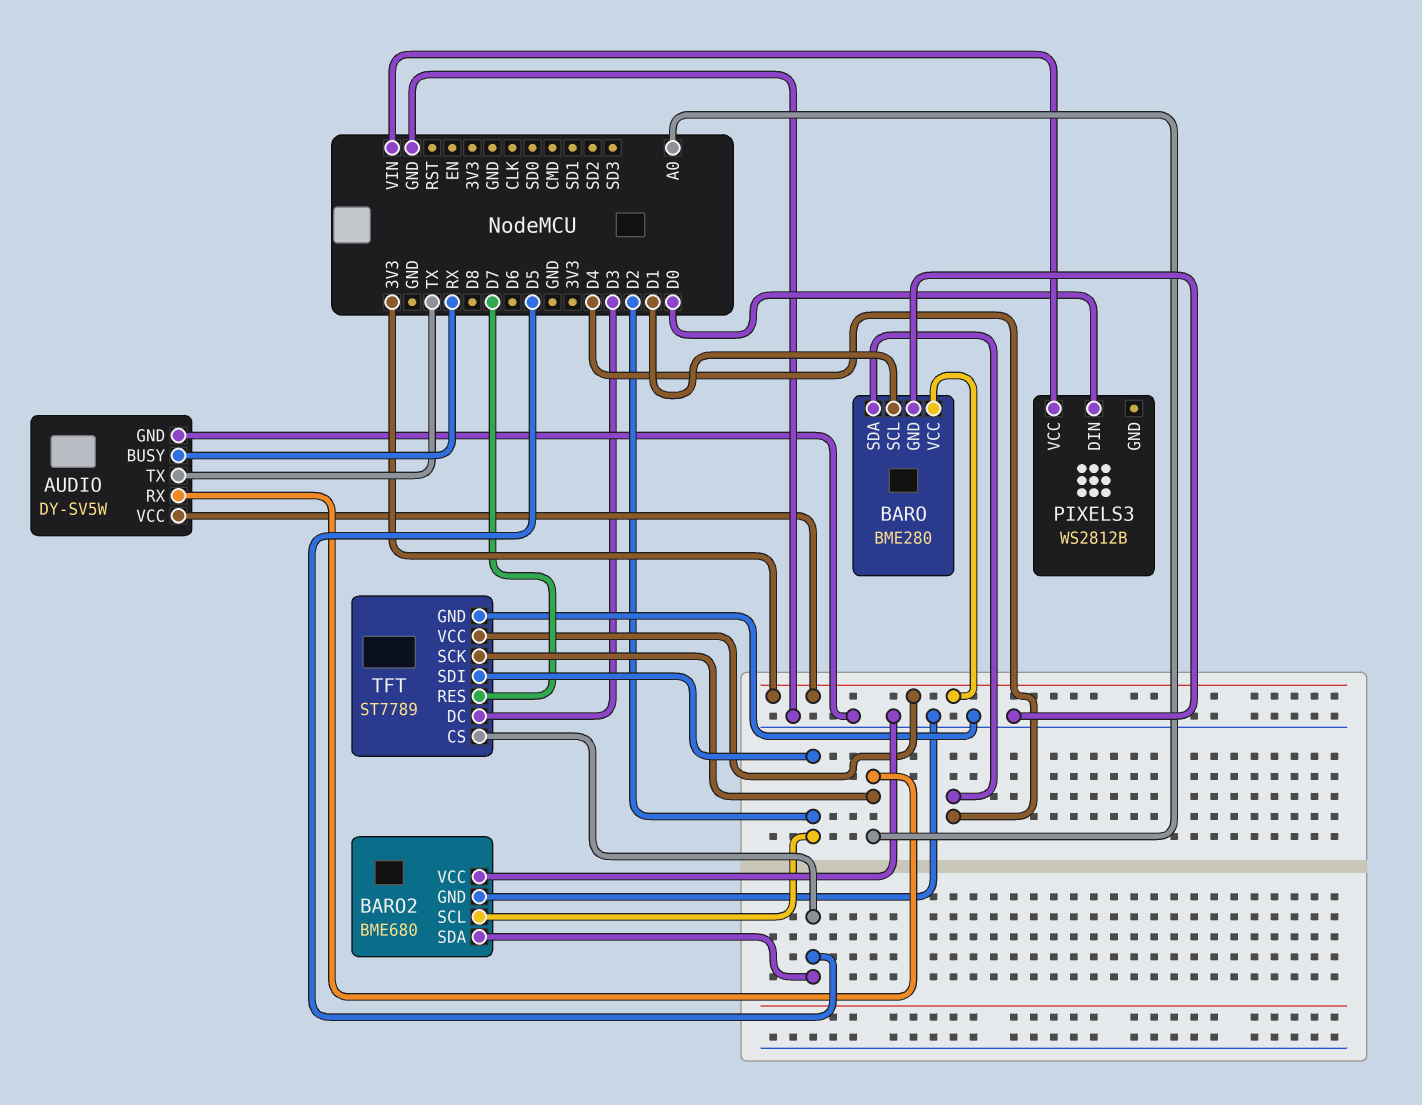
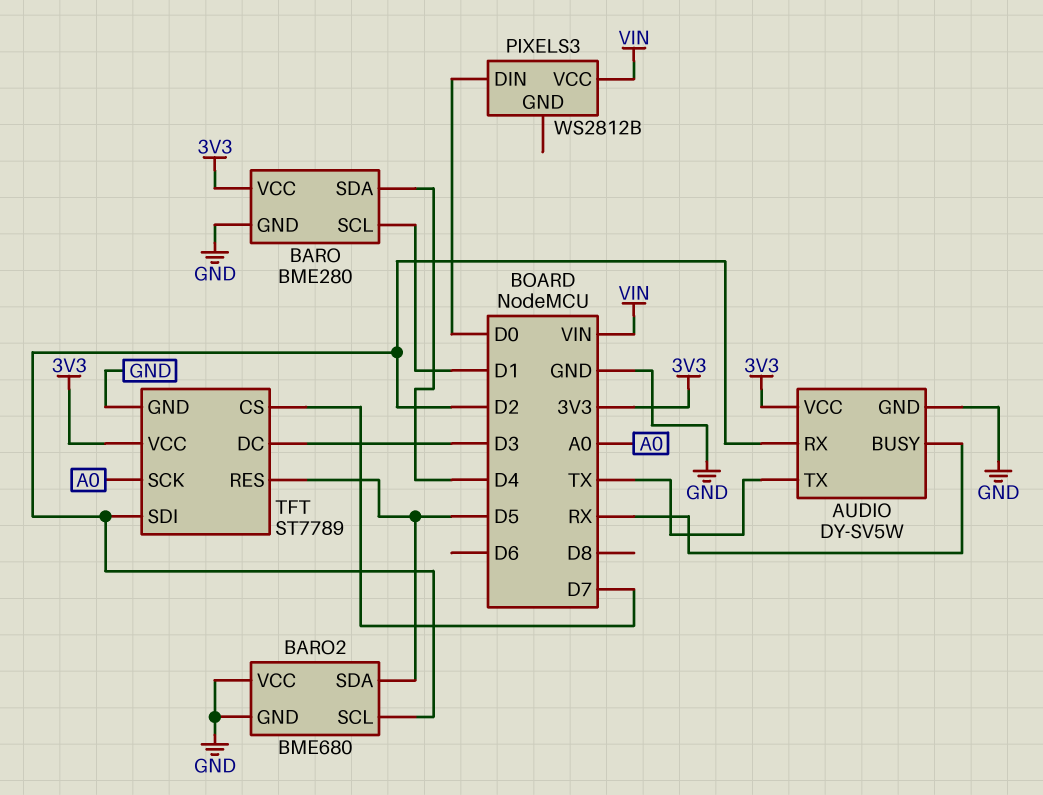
AUDIO pin RX: A0 -> D2
TFT pin CS: D5 -> D7
TFT pin RES: D7 -> D5

